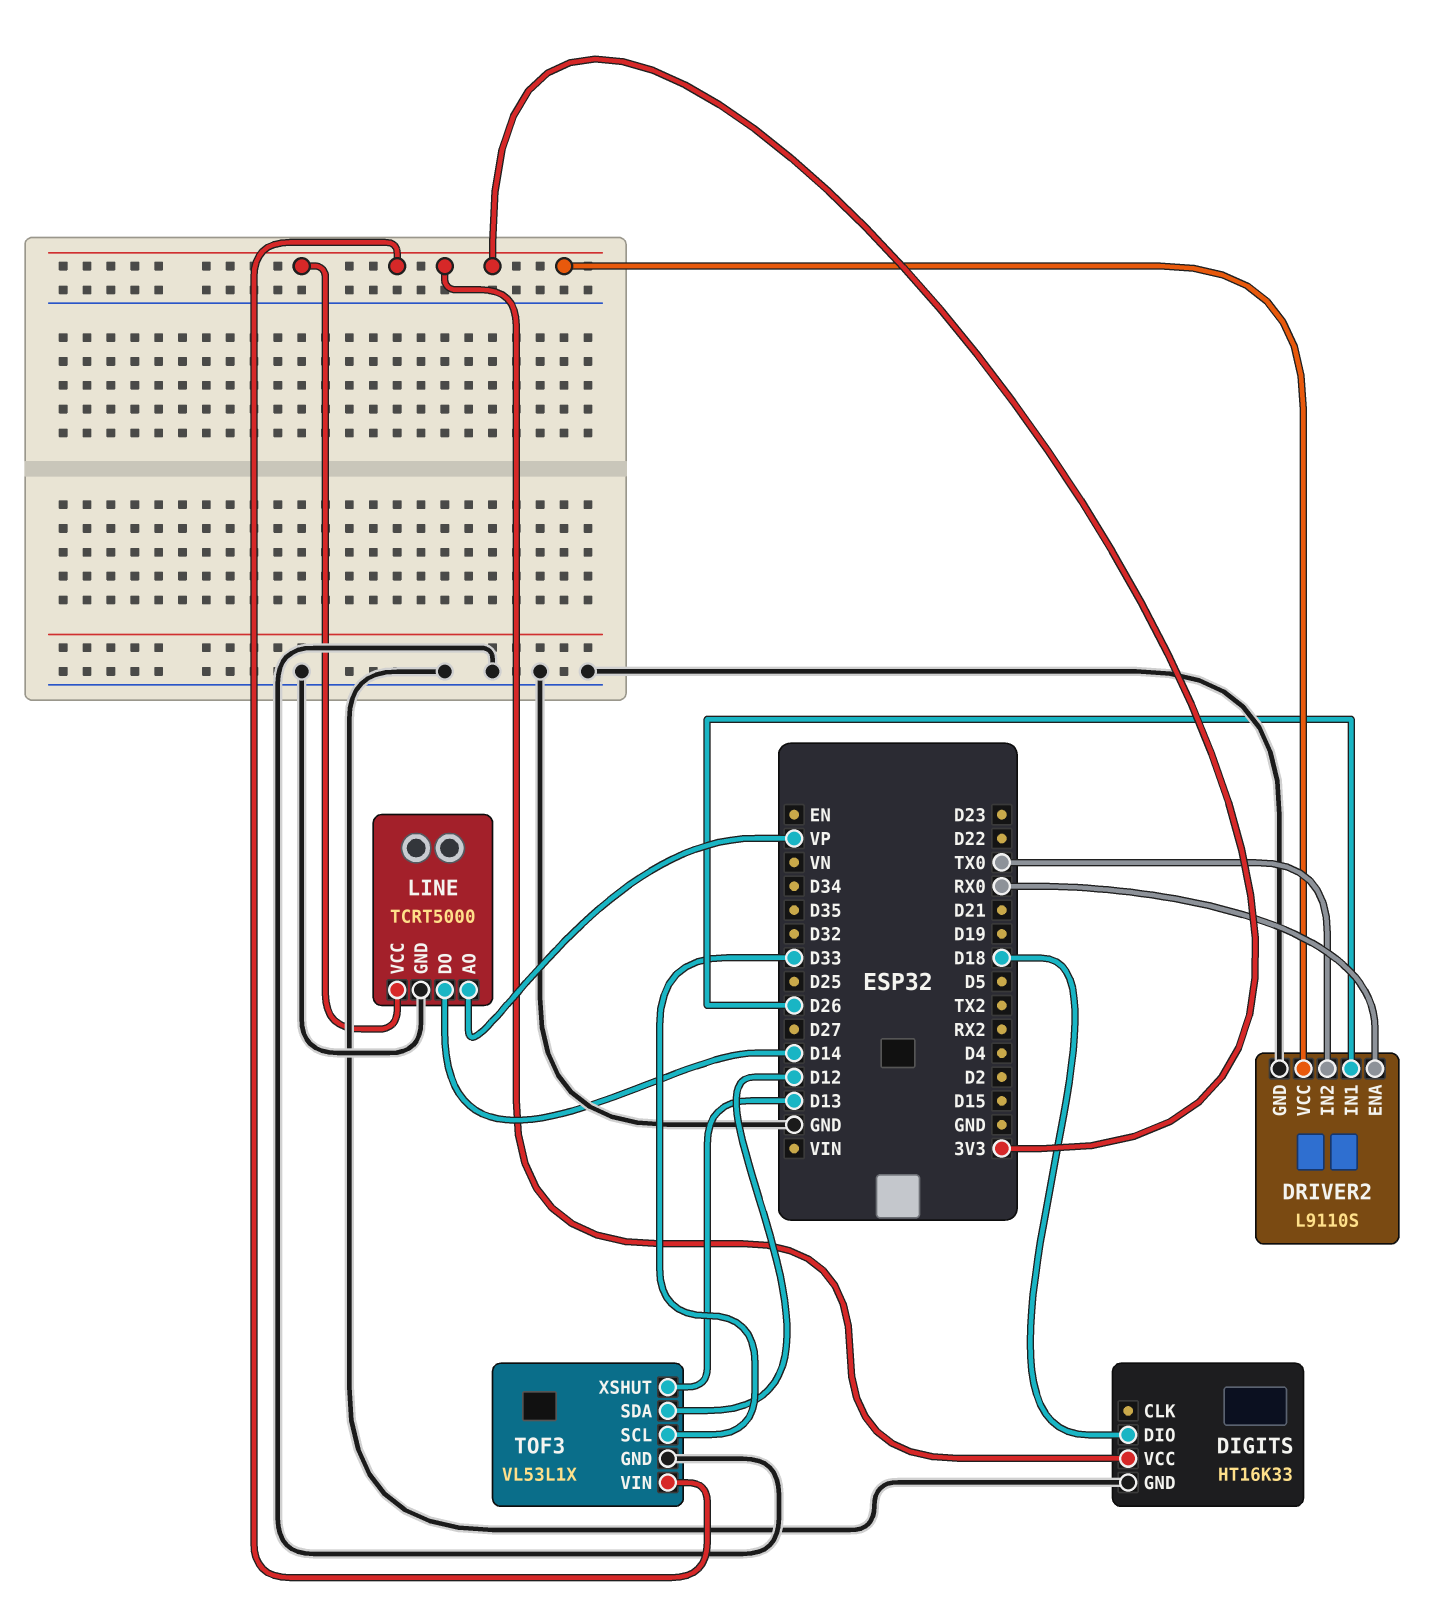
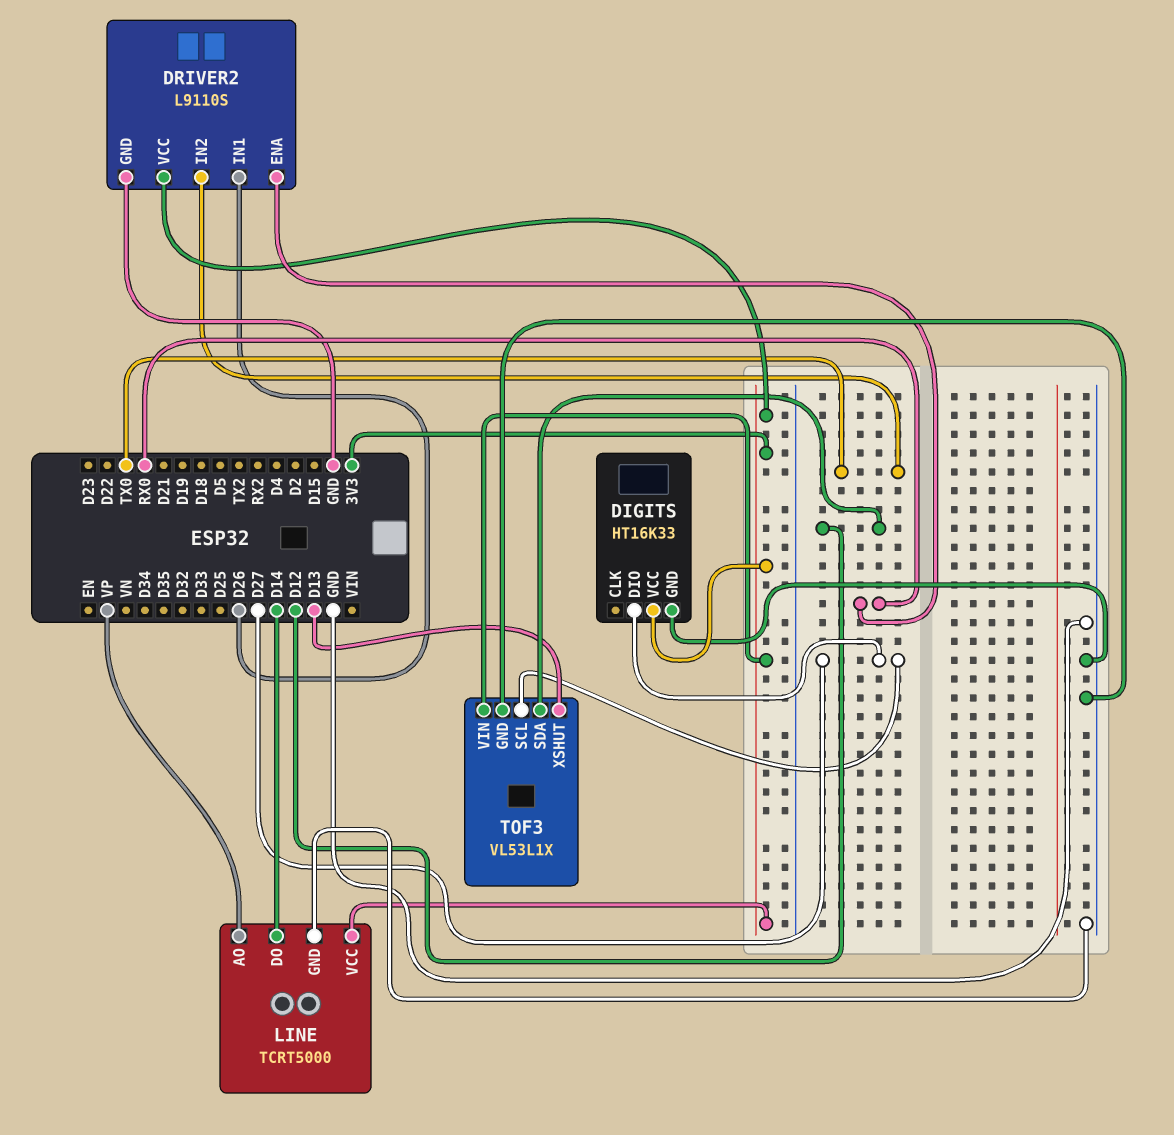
DIGITS pin DIO: D18 -> D27
TOF3 pin SCL: D33 -> D27

